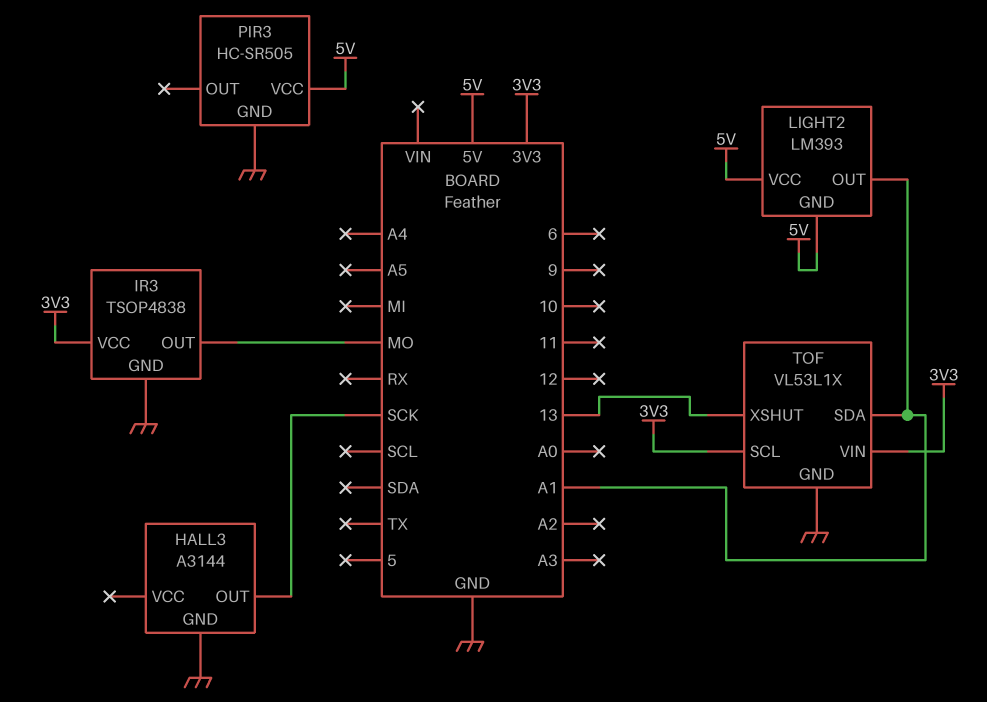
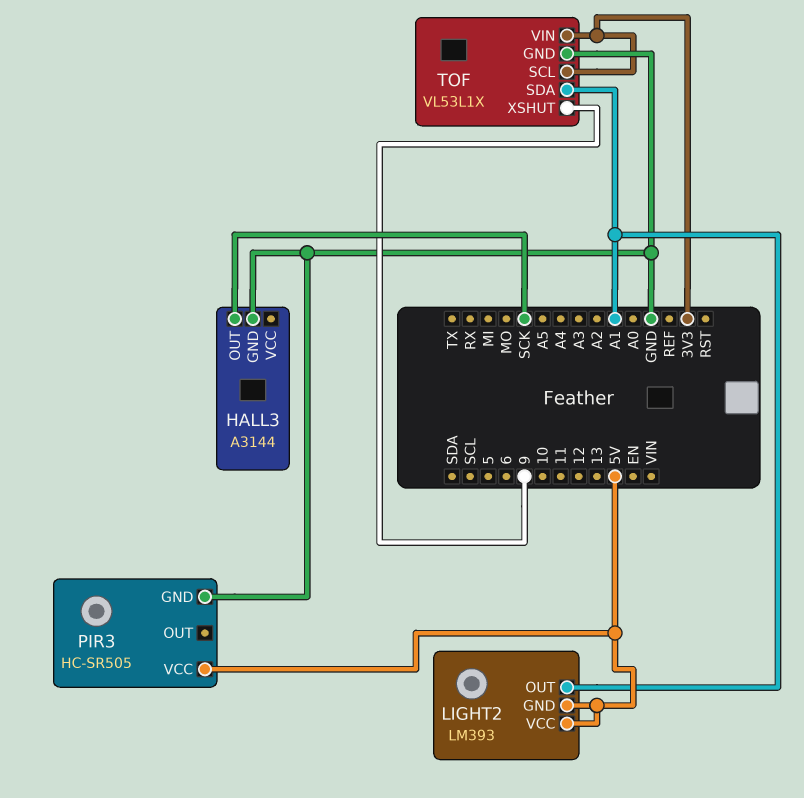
IR3: TSOP4838 -> none
IR3 pin GND: GND -> none
IR3 pin OUT: MO -> none
IR3 pin VCC: 3V3 -> none
TOF pin XSHUT: 13 -> 9

